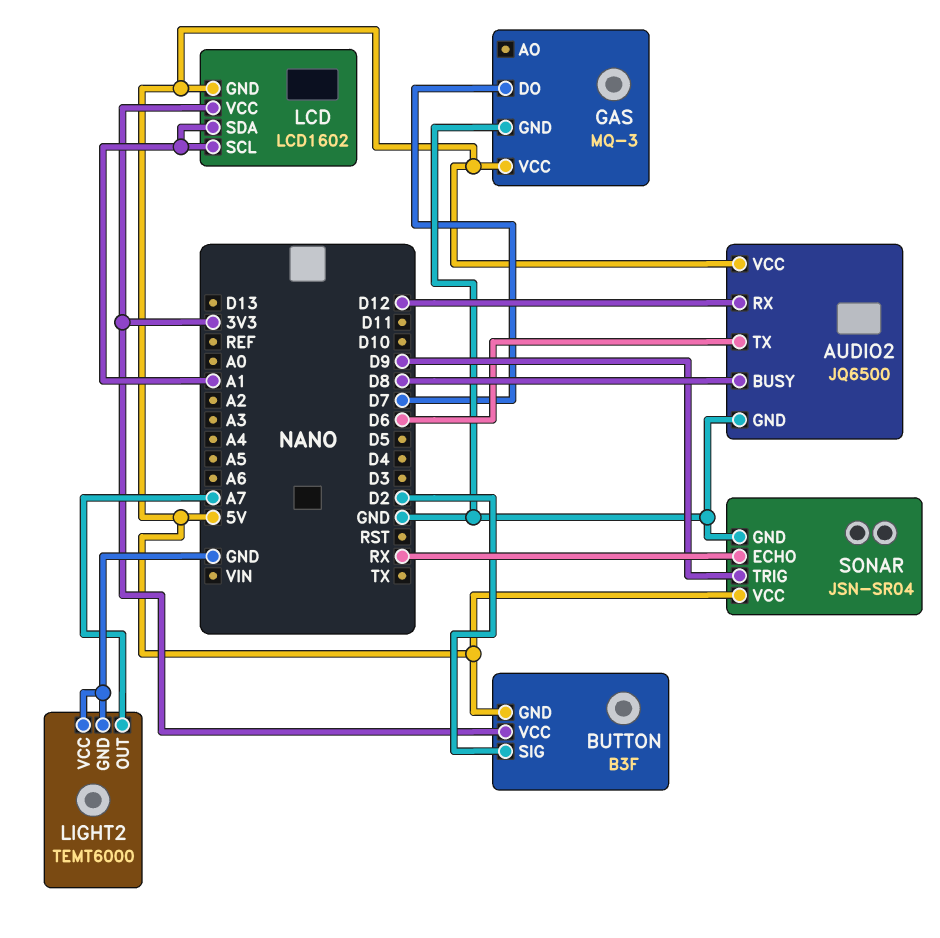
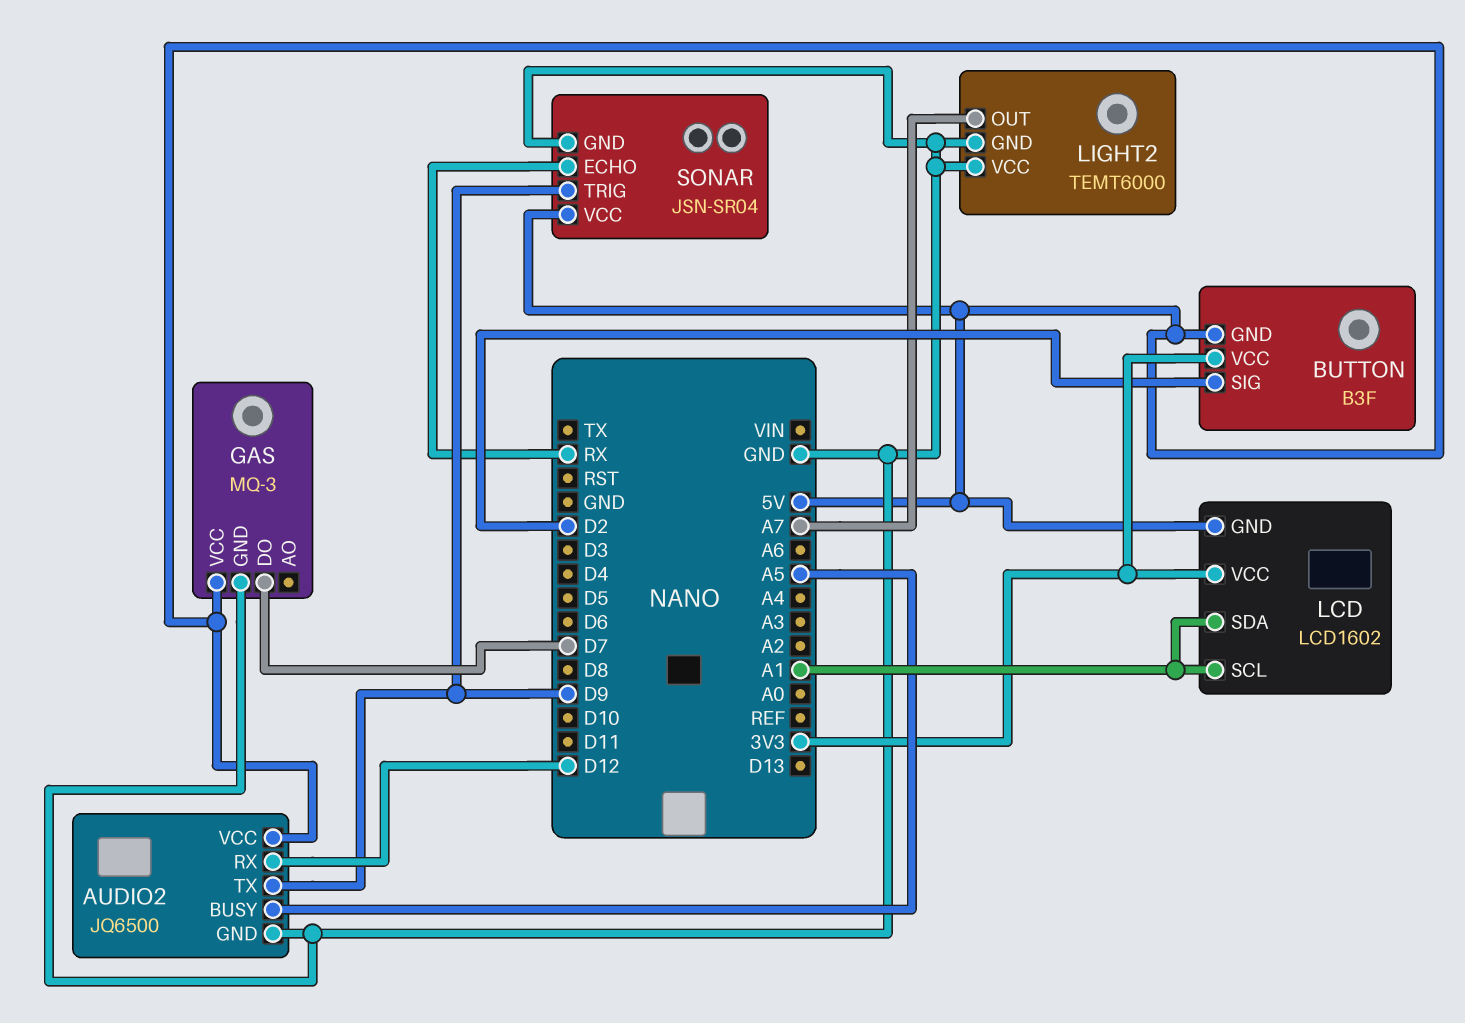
AUDIO2 pin BUSY: D8 -> A5
AUDIO2 pin TX: D6 -> D9

